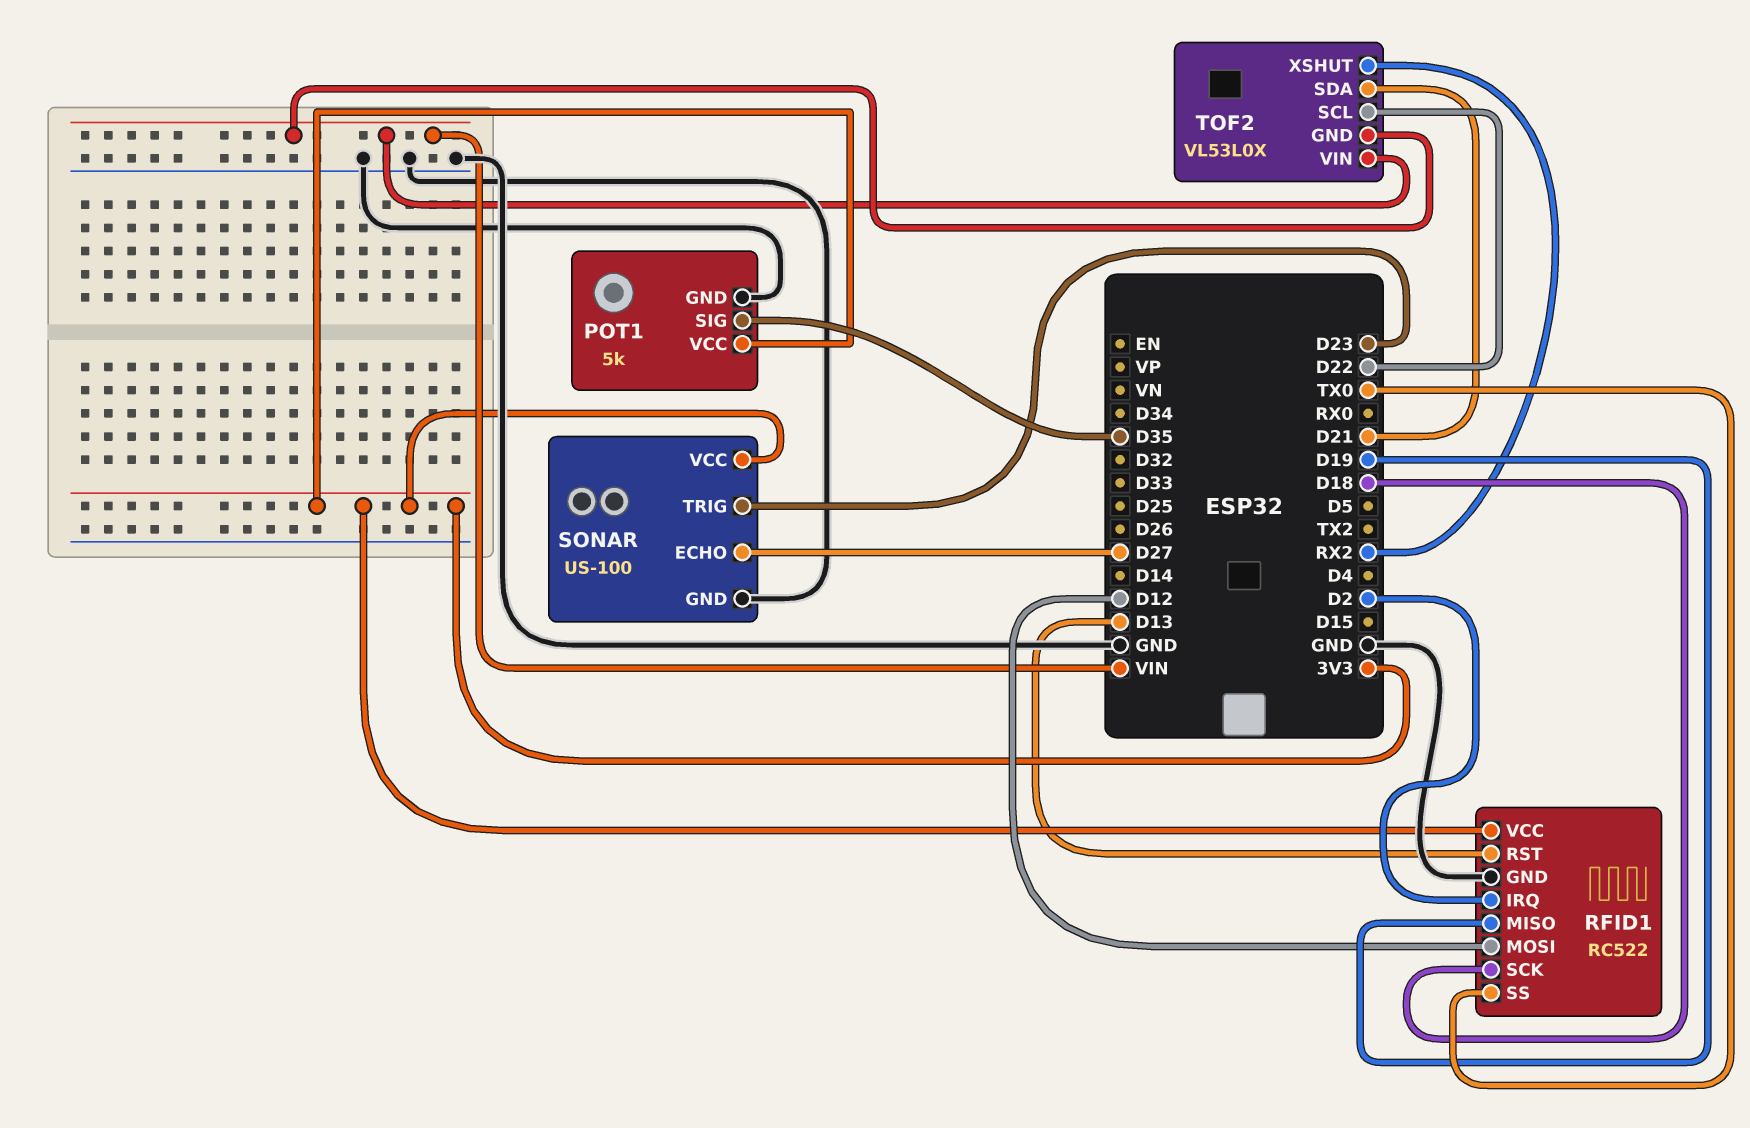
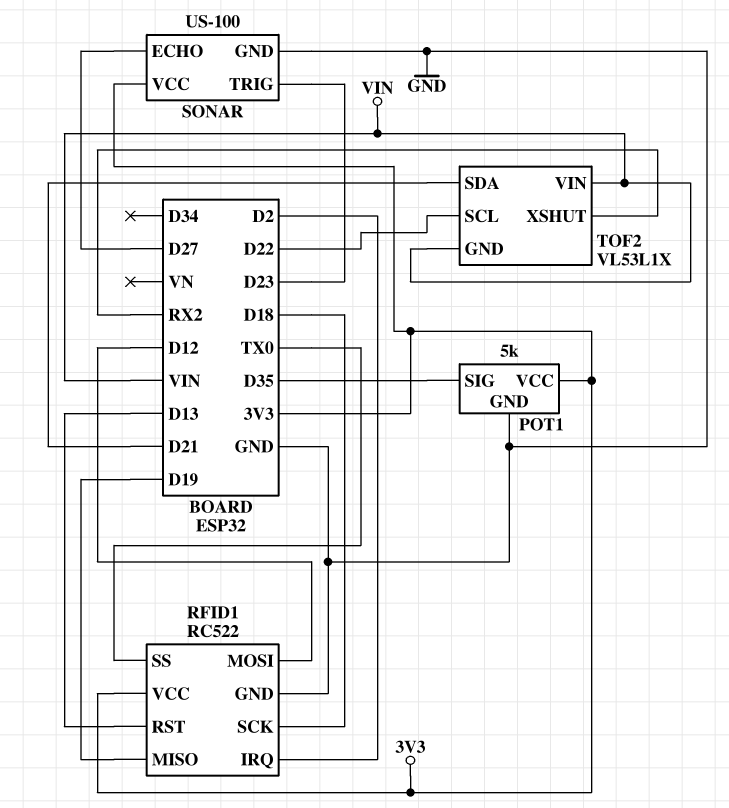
TOF2: VL53L0X -> VL53L1X

